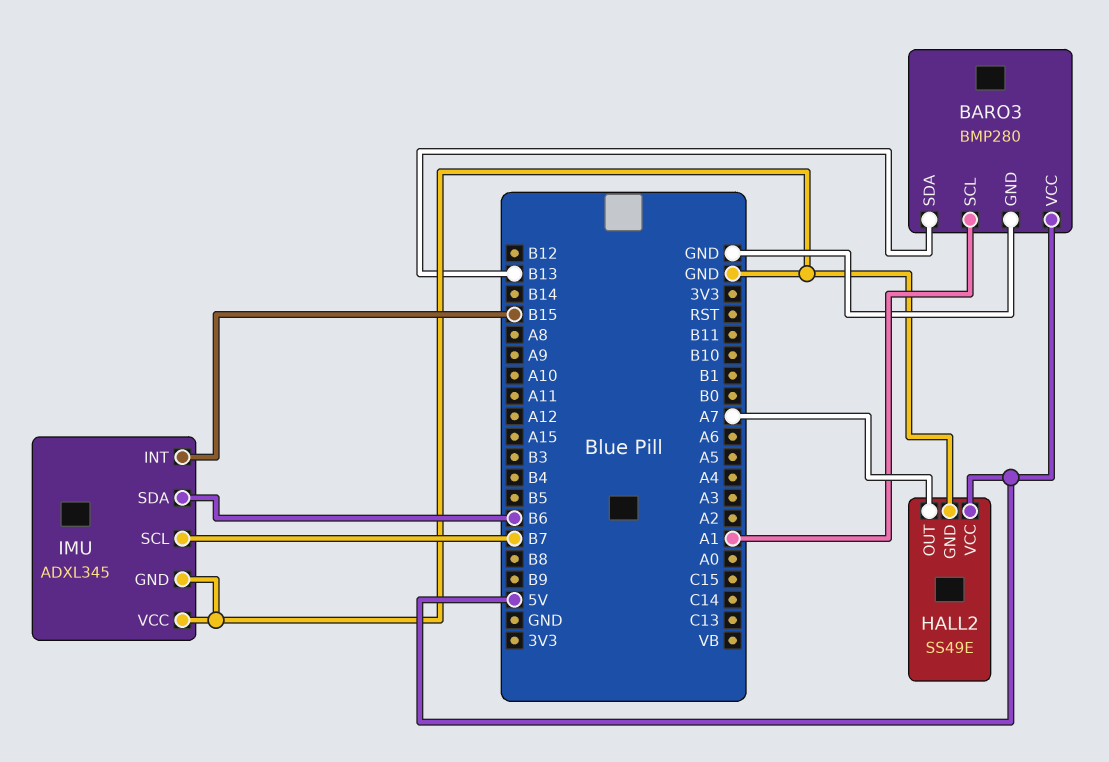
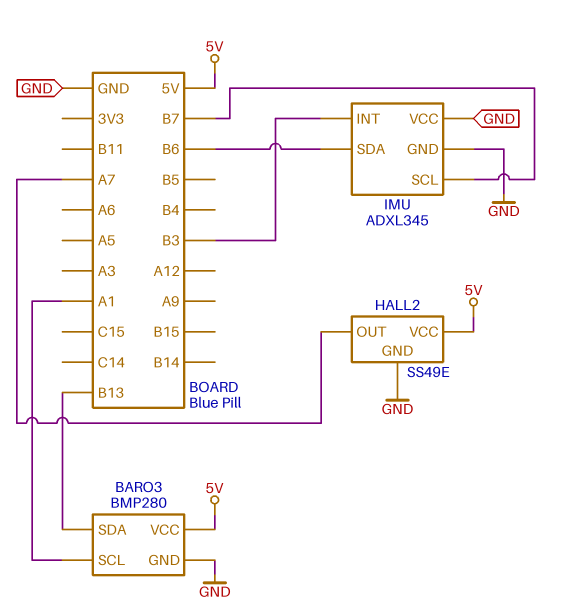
IMU pin INT: B15 -> B3

